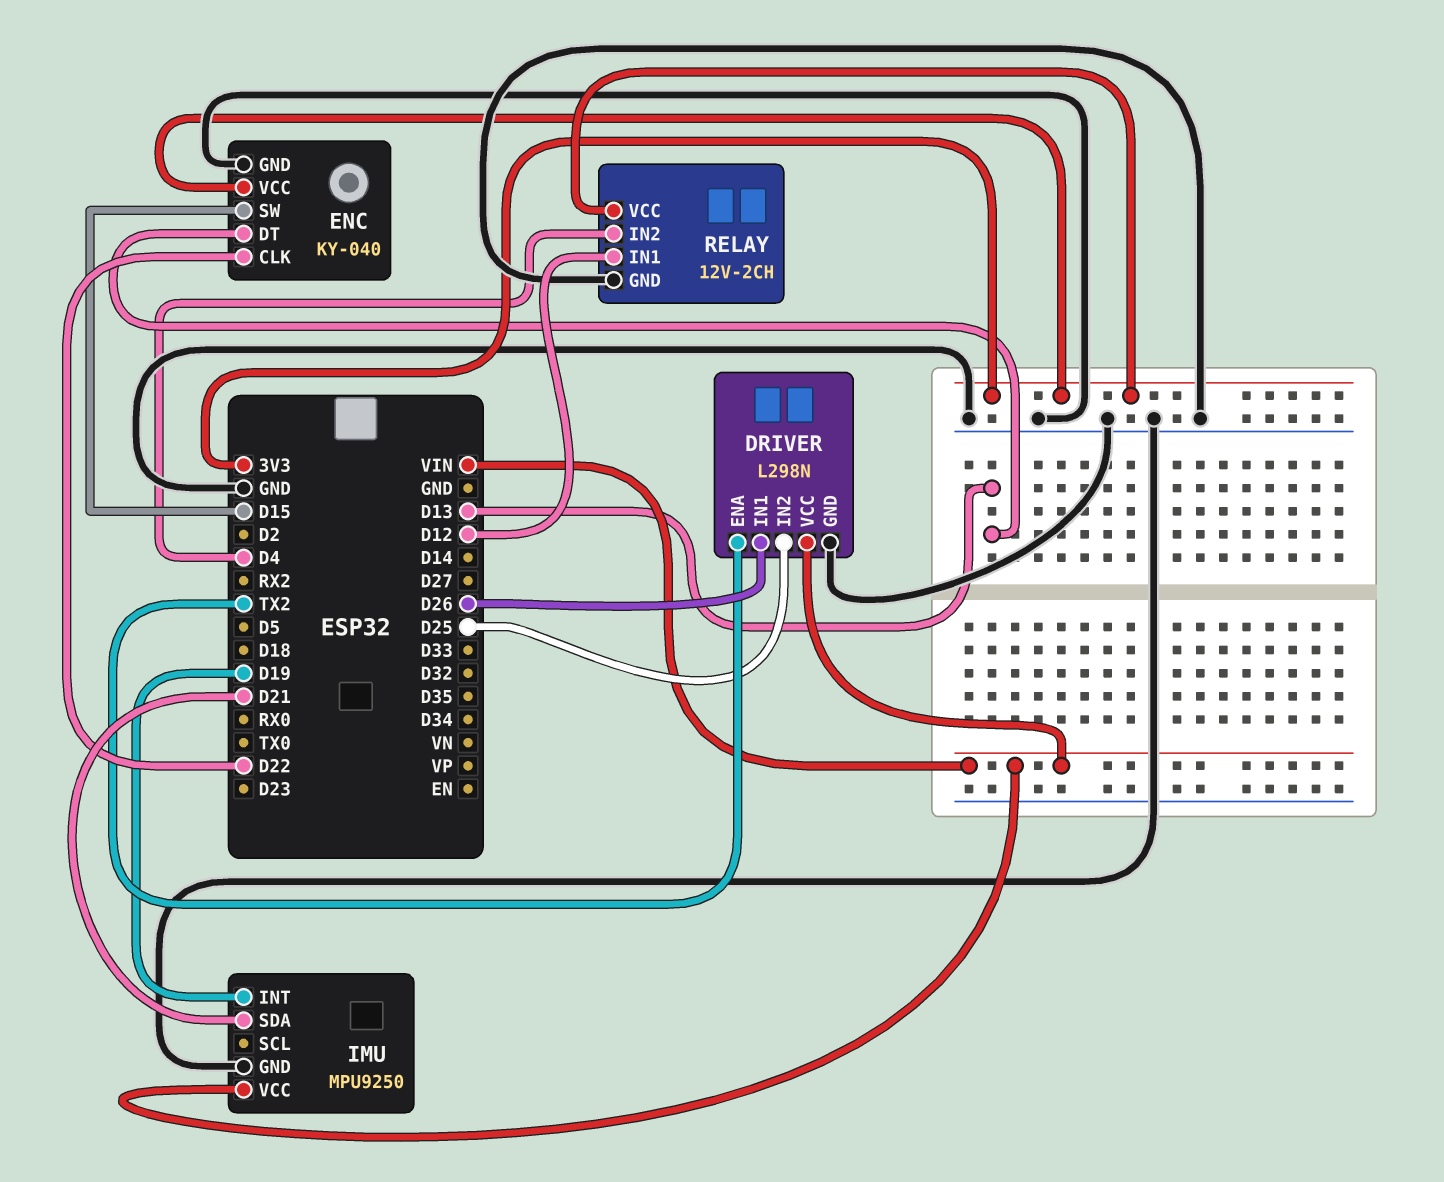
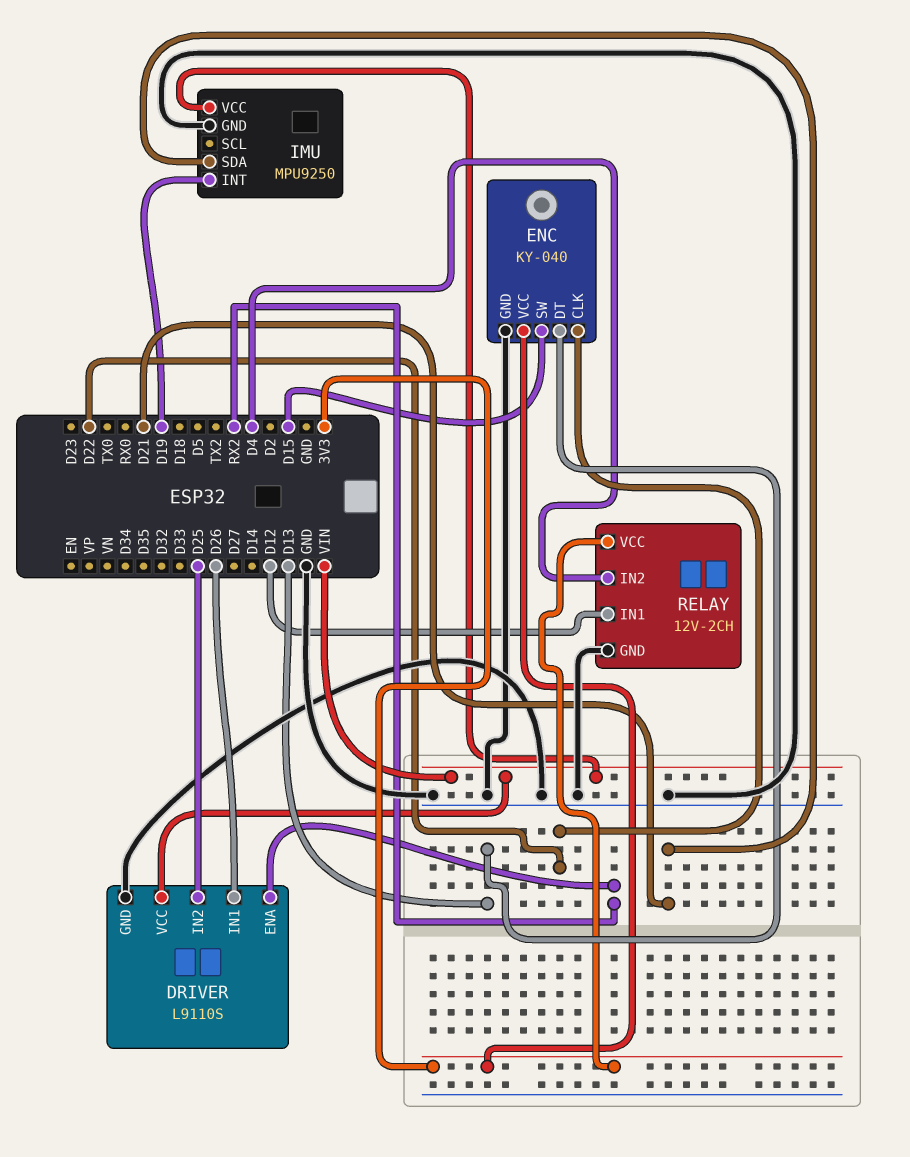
DRIVER: L298N -> L9110S
DRIVER pin ENA: TX2 -> RX2

